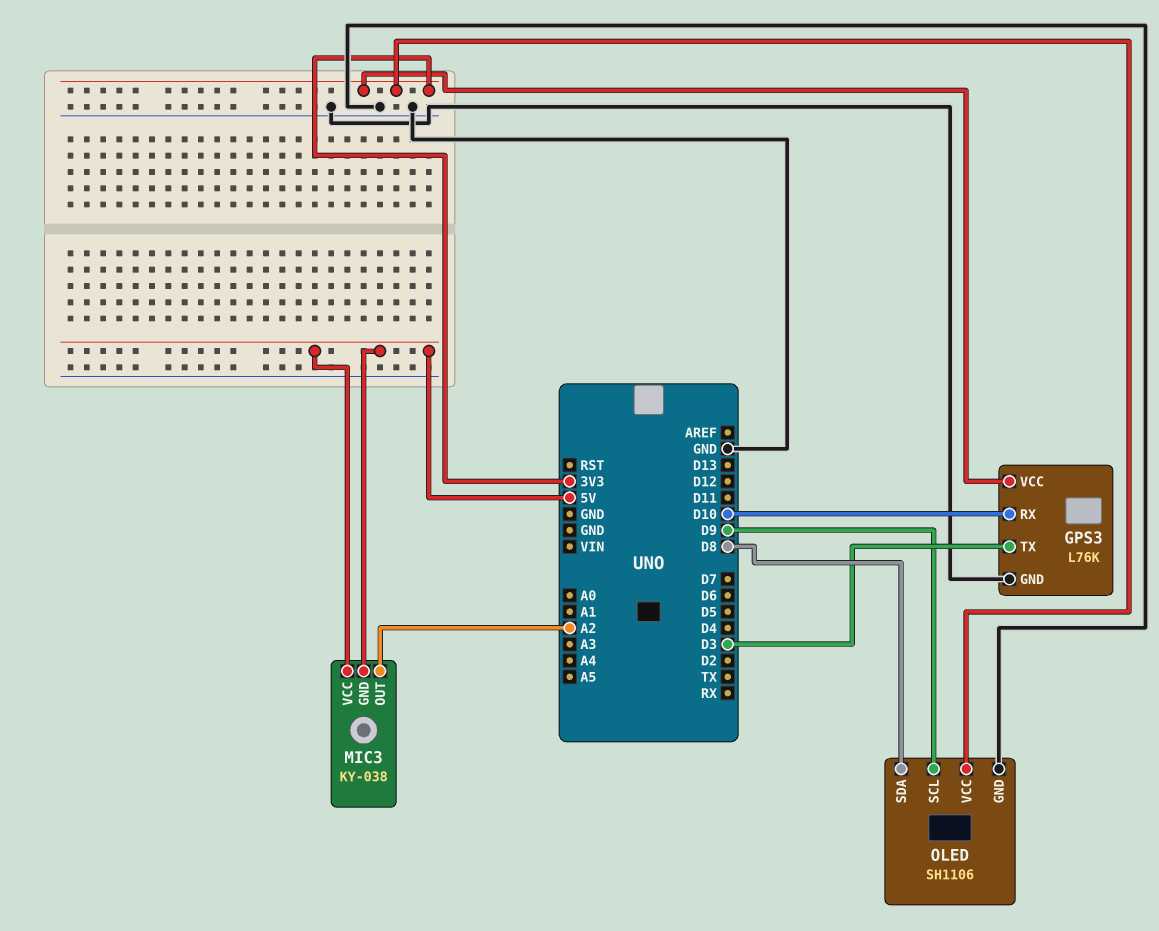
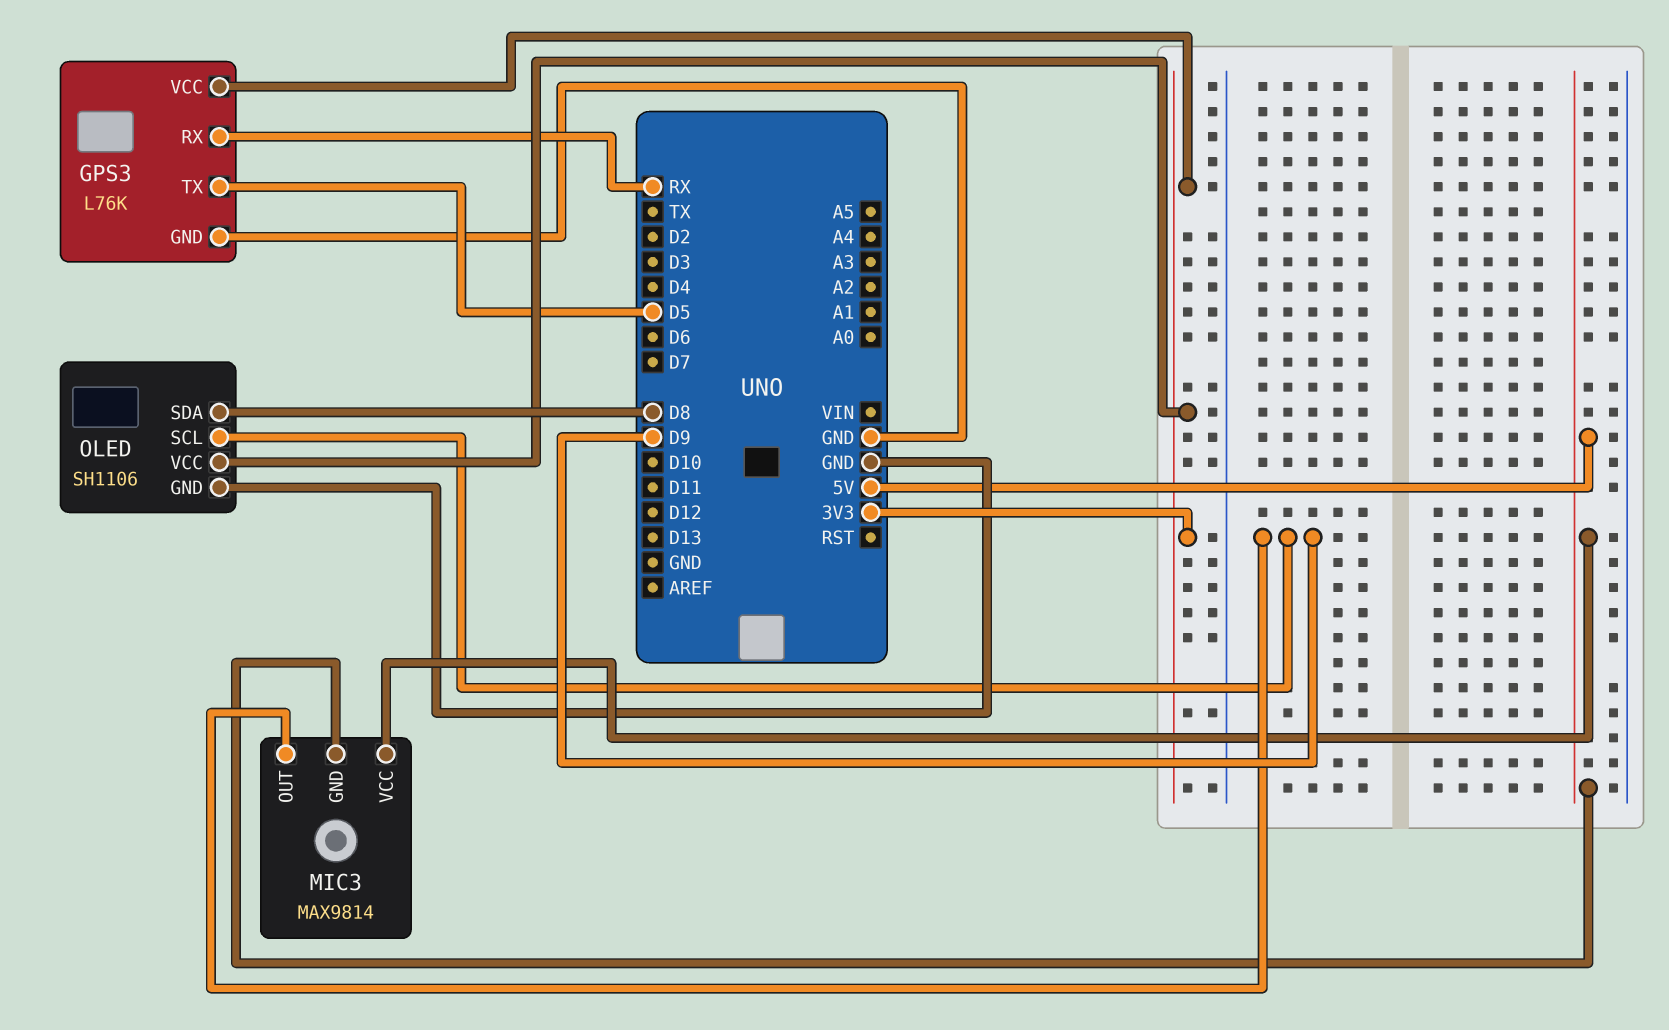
GPS3 pin RX: D10 -> RX
GPS3 pin TX: D3 -> D5
MIC3: KY-038 -> MAX9814
MIC3 pin OUT: A2 -> D9

